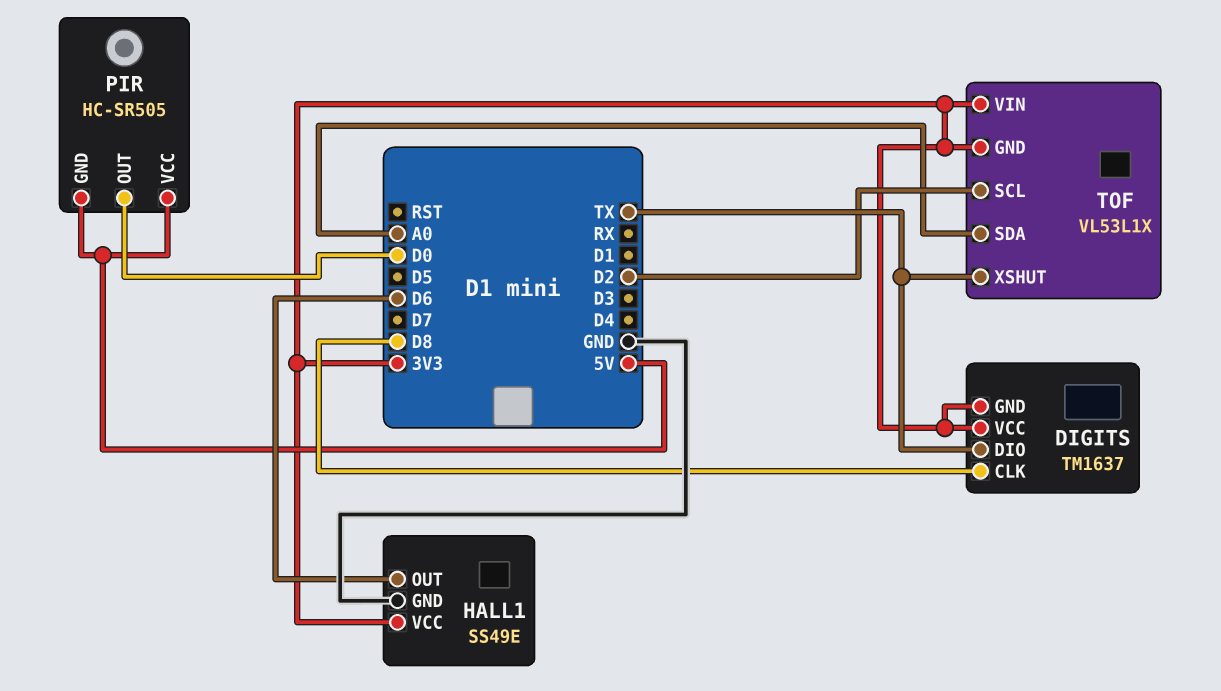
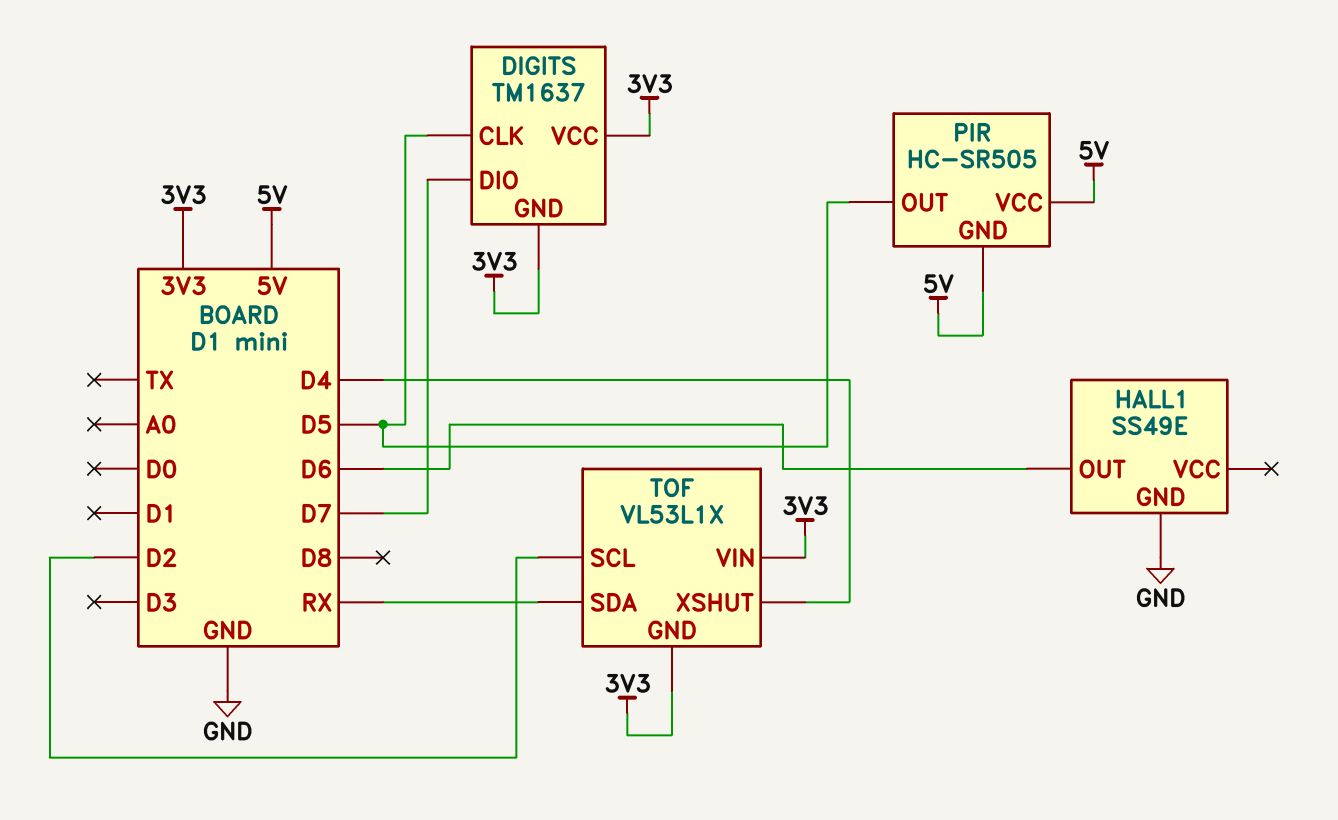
DIGITS pin CLK: D8 -> D5
DIGITS pin DIO: TX -> D7
HALL1 pin VCC: 3V3 -> none
PIR pin OUT: D0 -> D5
TOF pin SDA: A0 -> RX
TOF pin XSHUT: TX -> D4

